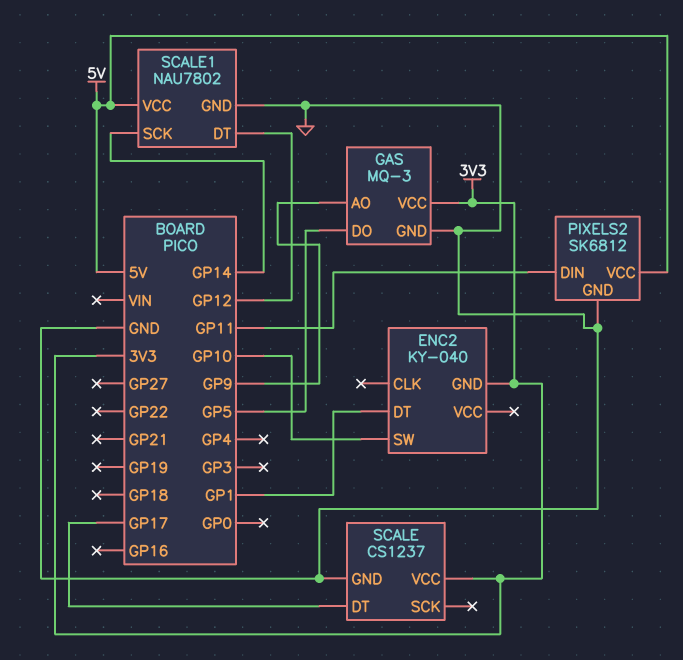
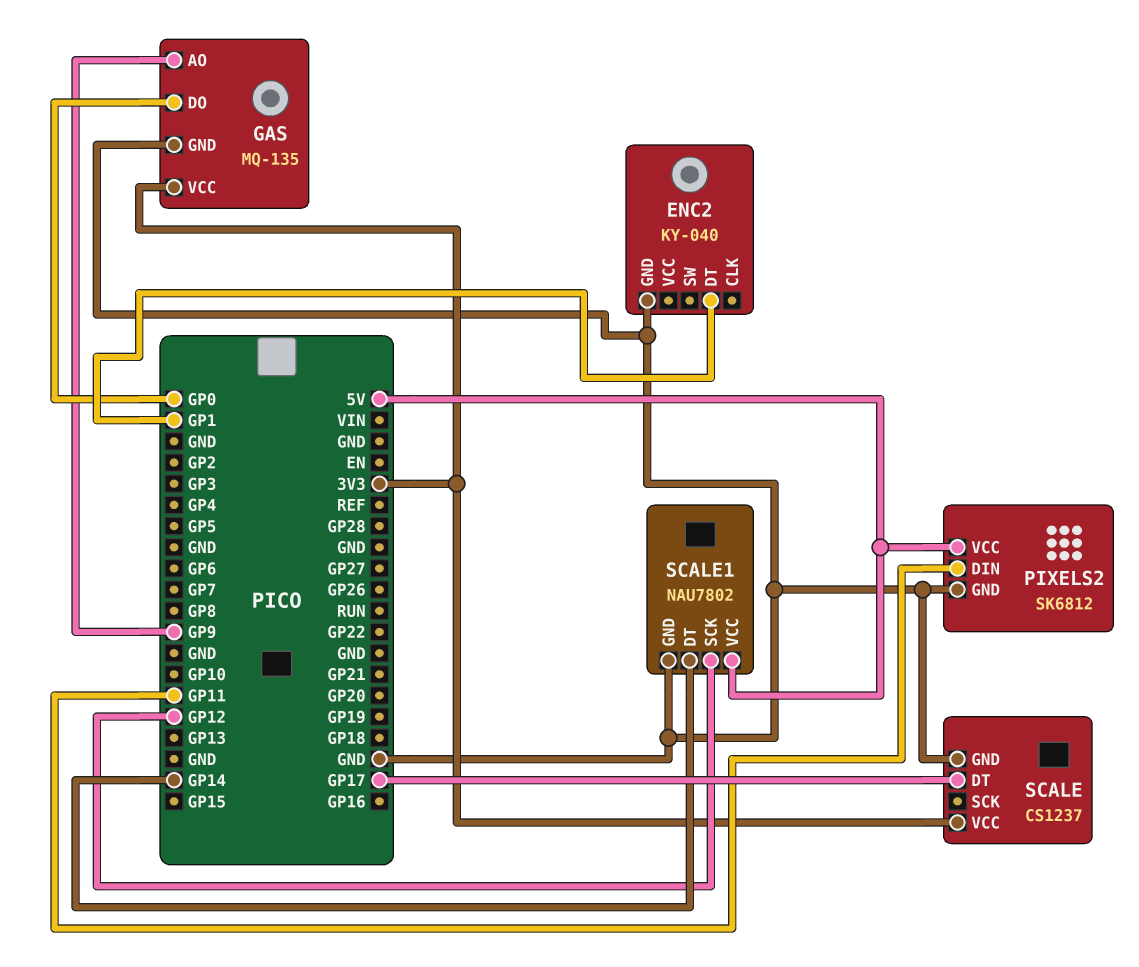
ENC2 pin GND: 3V3 -> GND
ENC2 pin SW: GP10 -> none
GAS: MQ-3 -> MQ-135
GAS pin DO: GP5 -> GP0
SCALE1 pin DT: GP12 -> GP14
SCALE1 pin SCK: GP14 -> GP12

